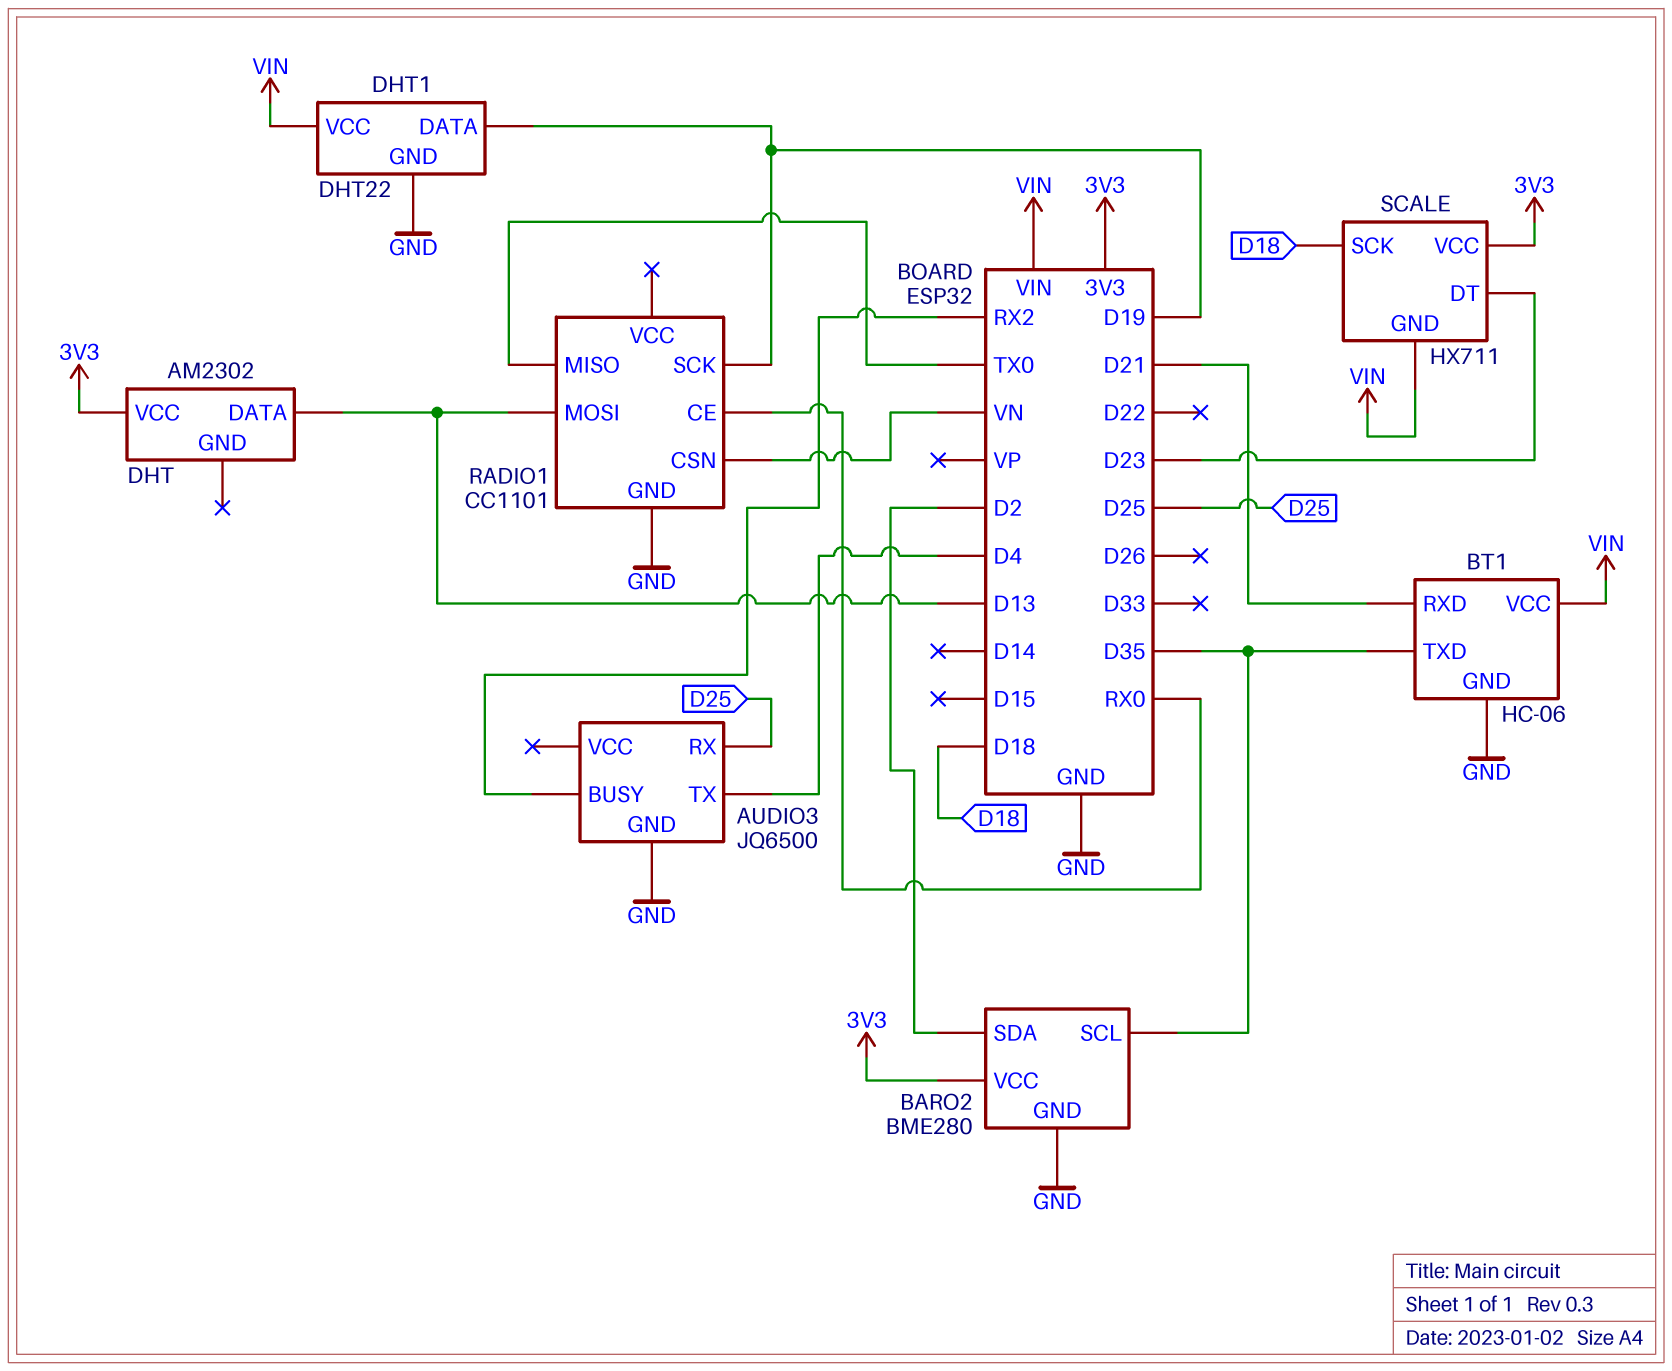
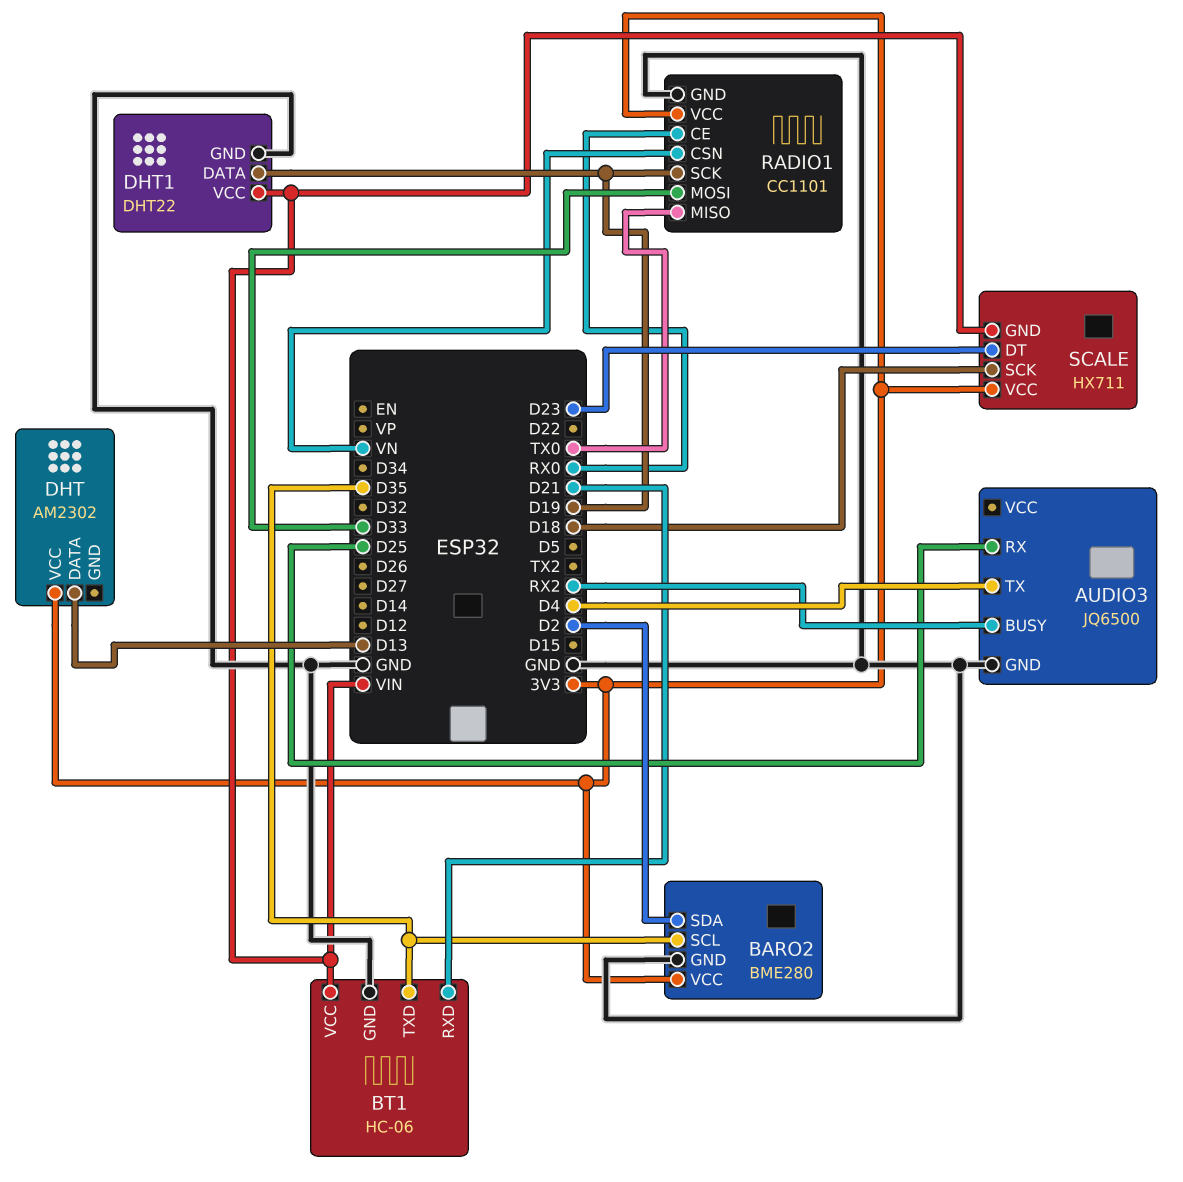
RADIO1 pin MOSI: D13 -> D33
RADIO1 pin VCC: none -> 3V3

